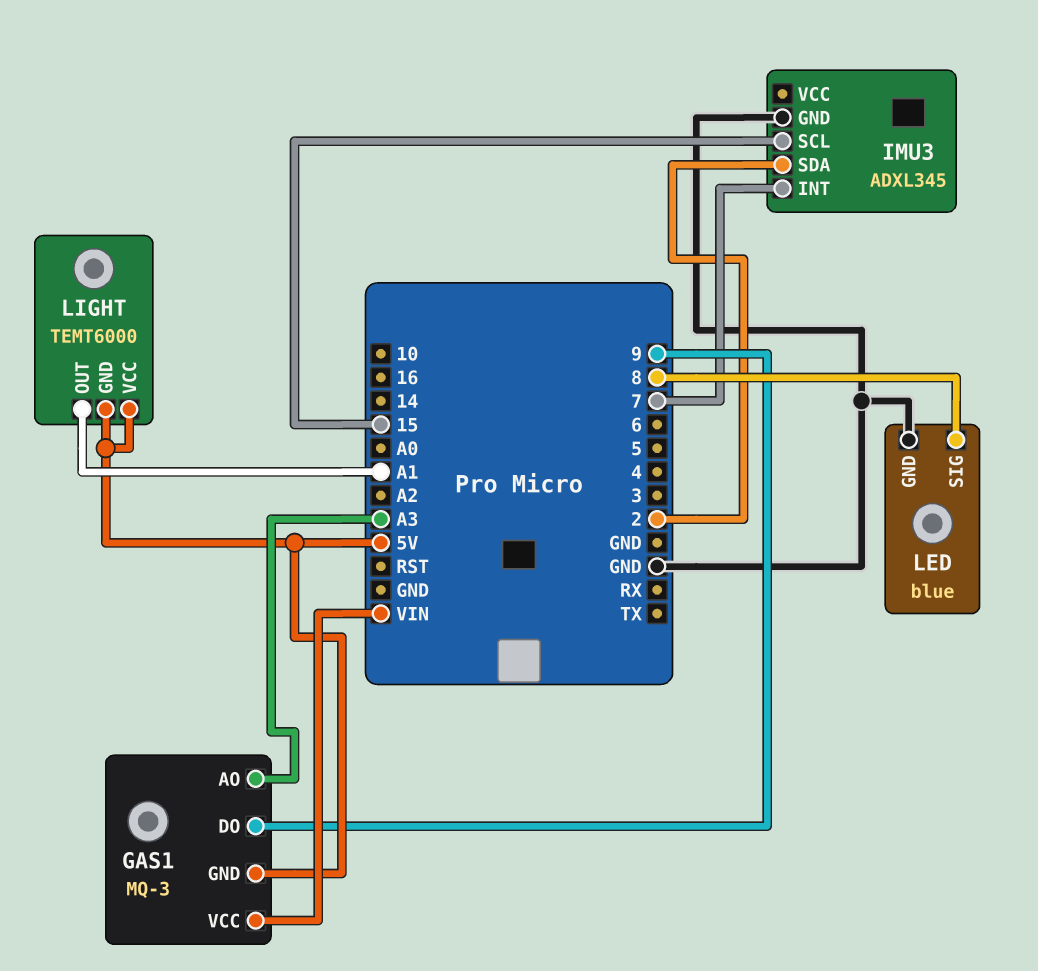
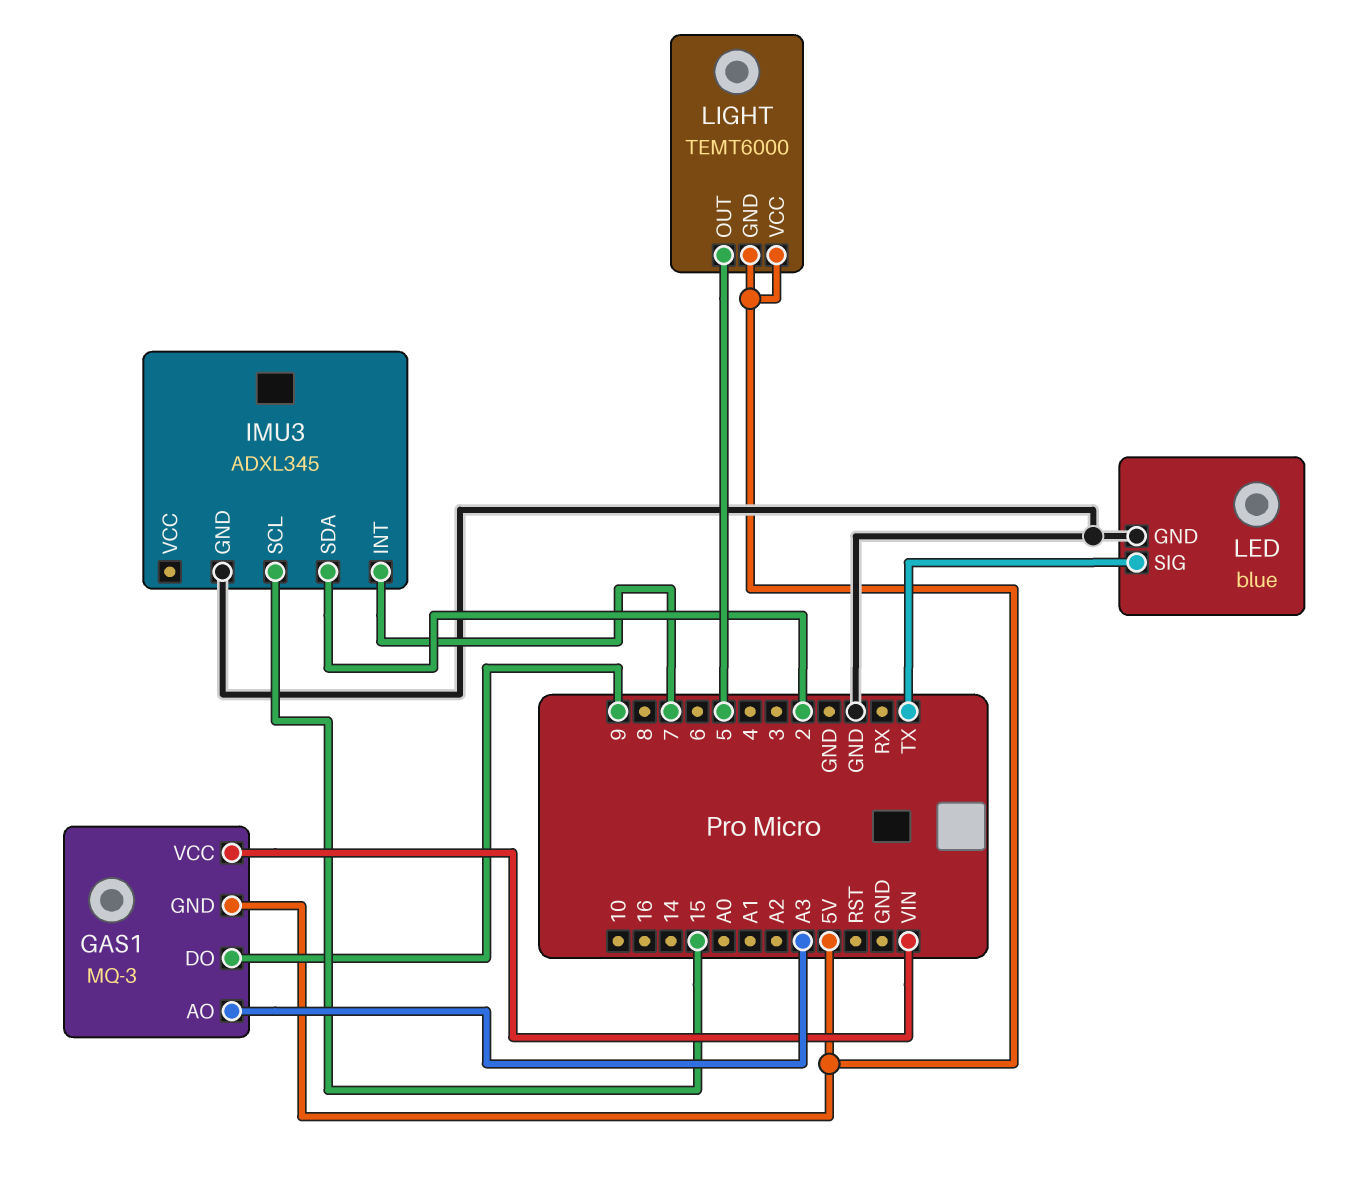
LED pin SIG: 8 -> TX
LIGHT pin OUT: A1 -> 5

